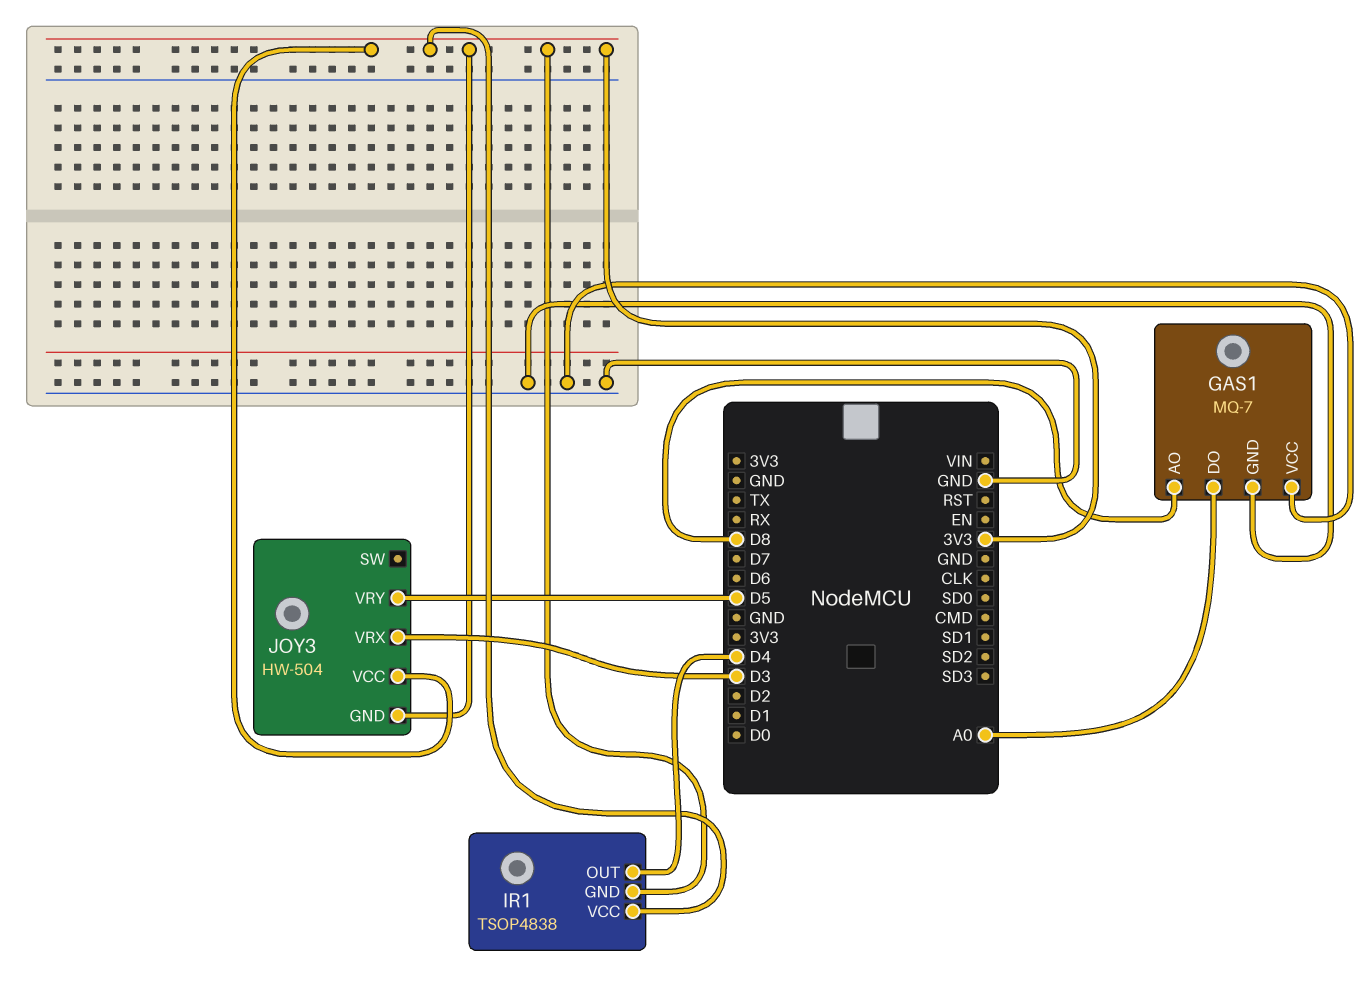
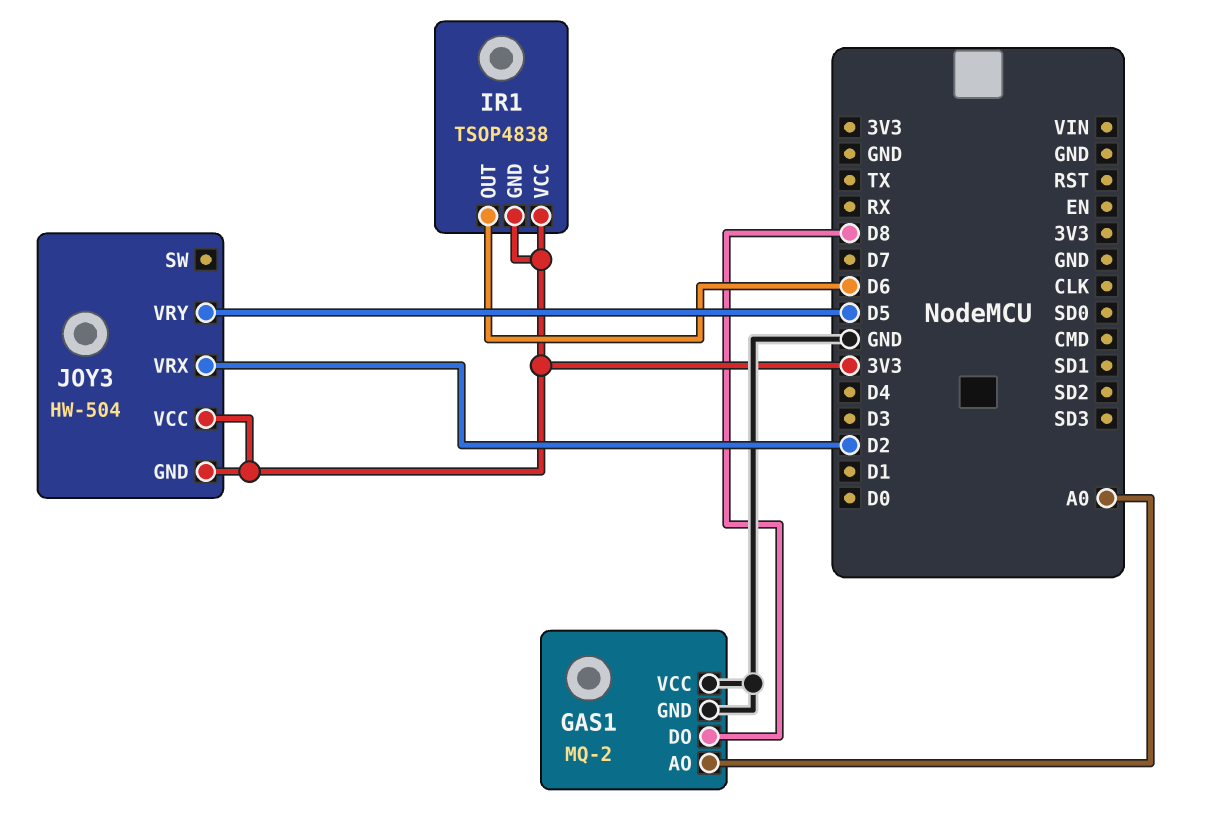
GAS1: MQ-7 -> MQ-2
GAS1 pin AO: D8 -> A0
GAS1 pin DO: A0 -> D8
IR1 pin OUT: D4 -> D6
JOY3 pin VRX: D3 -> D2

